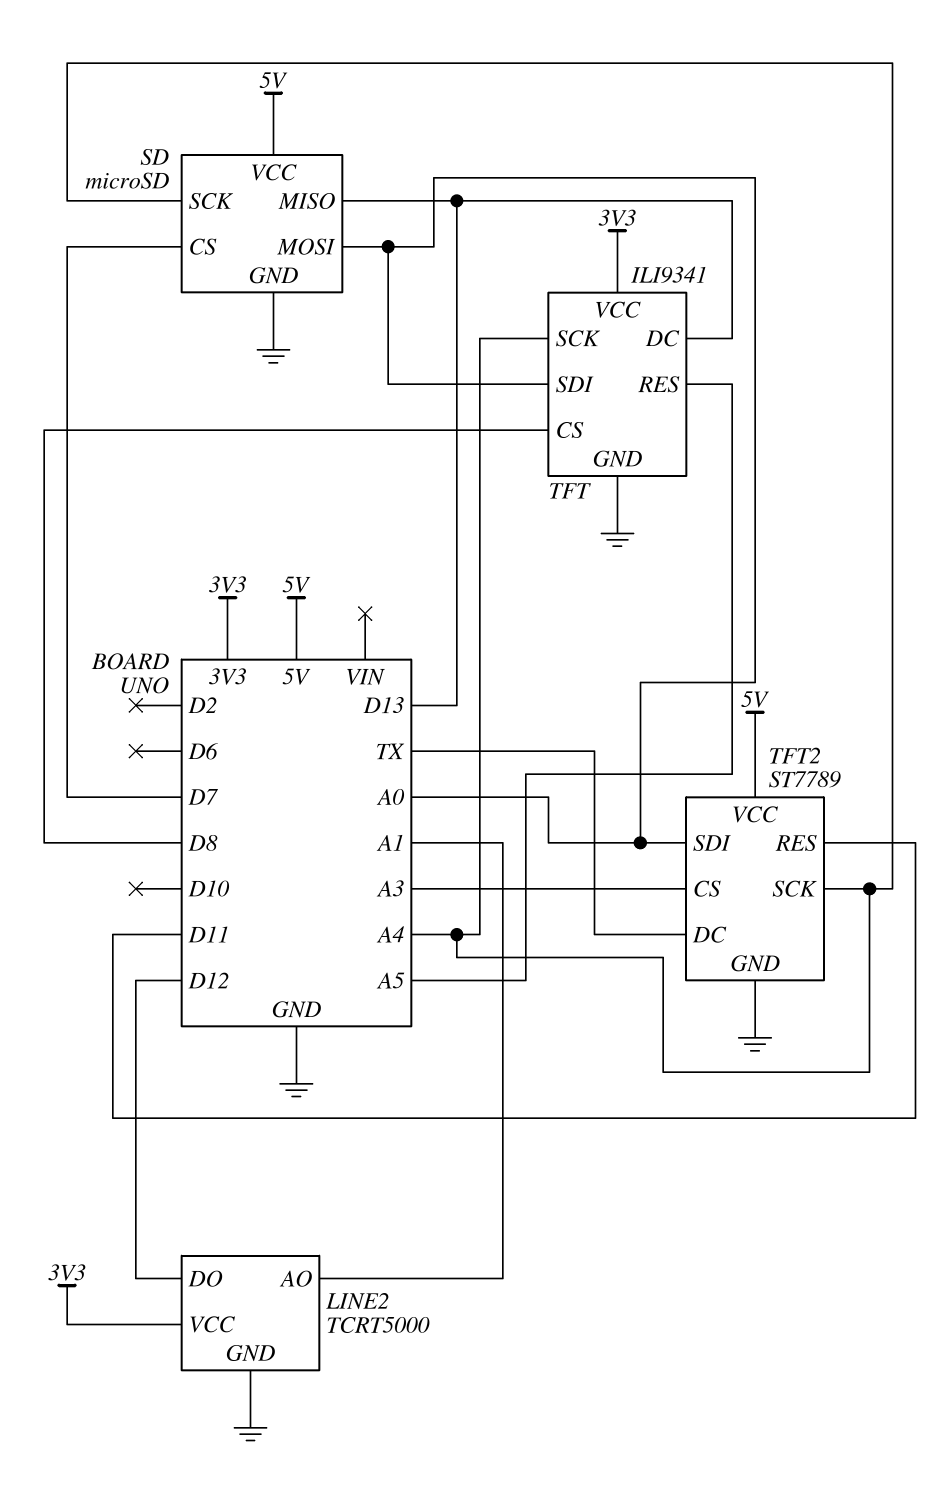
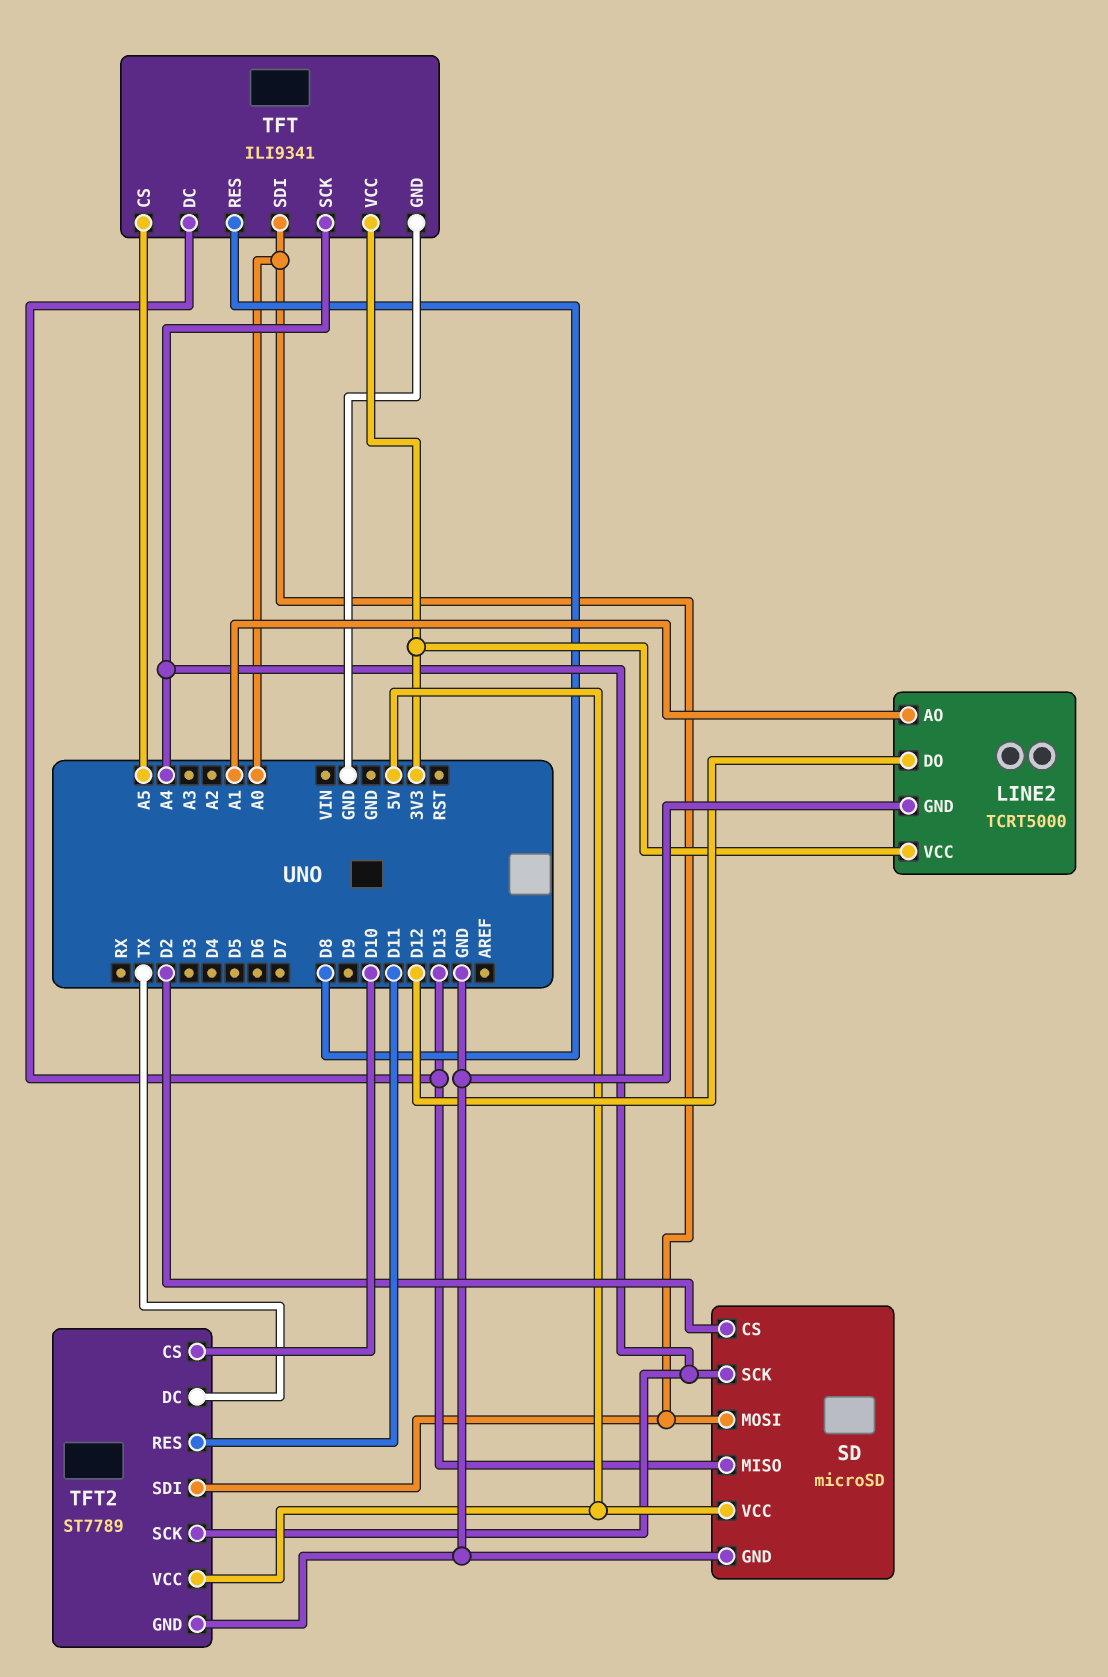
SD pin CS: D7 -> D2
TFT pin CS: D8 -> A5
TFT pin RES: A5 -> D8
TFT2 pin CS: A3 -> D10

